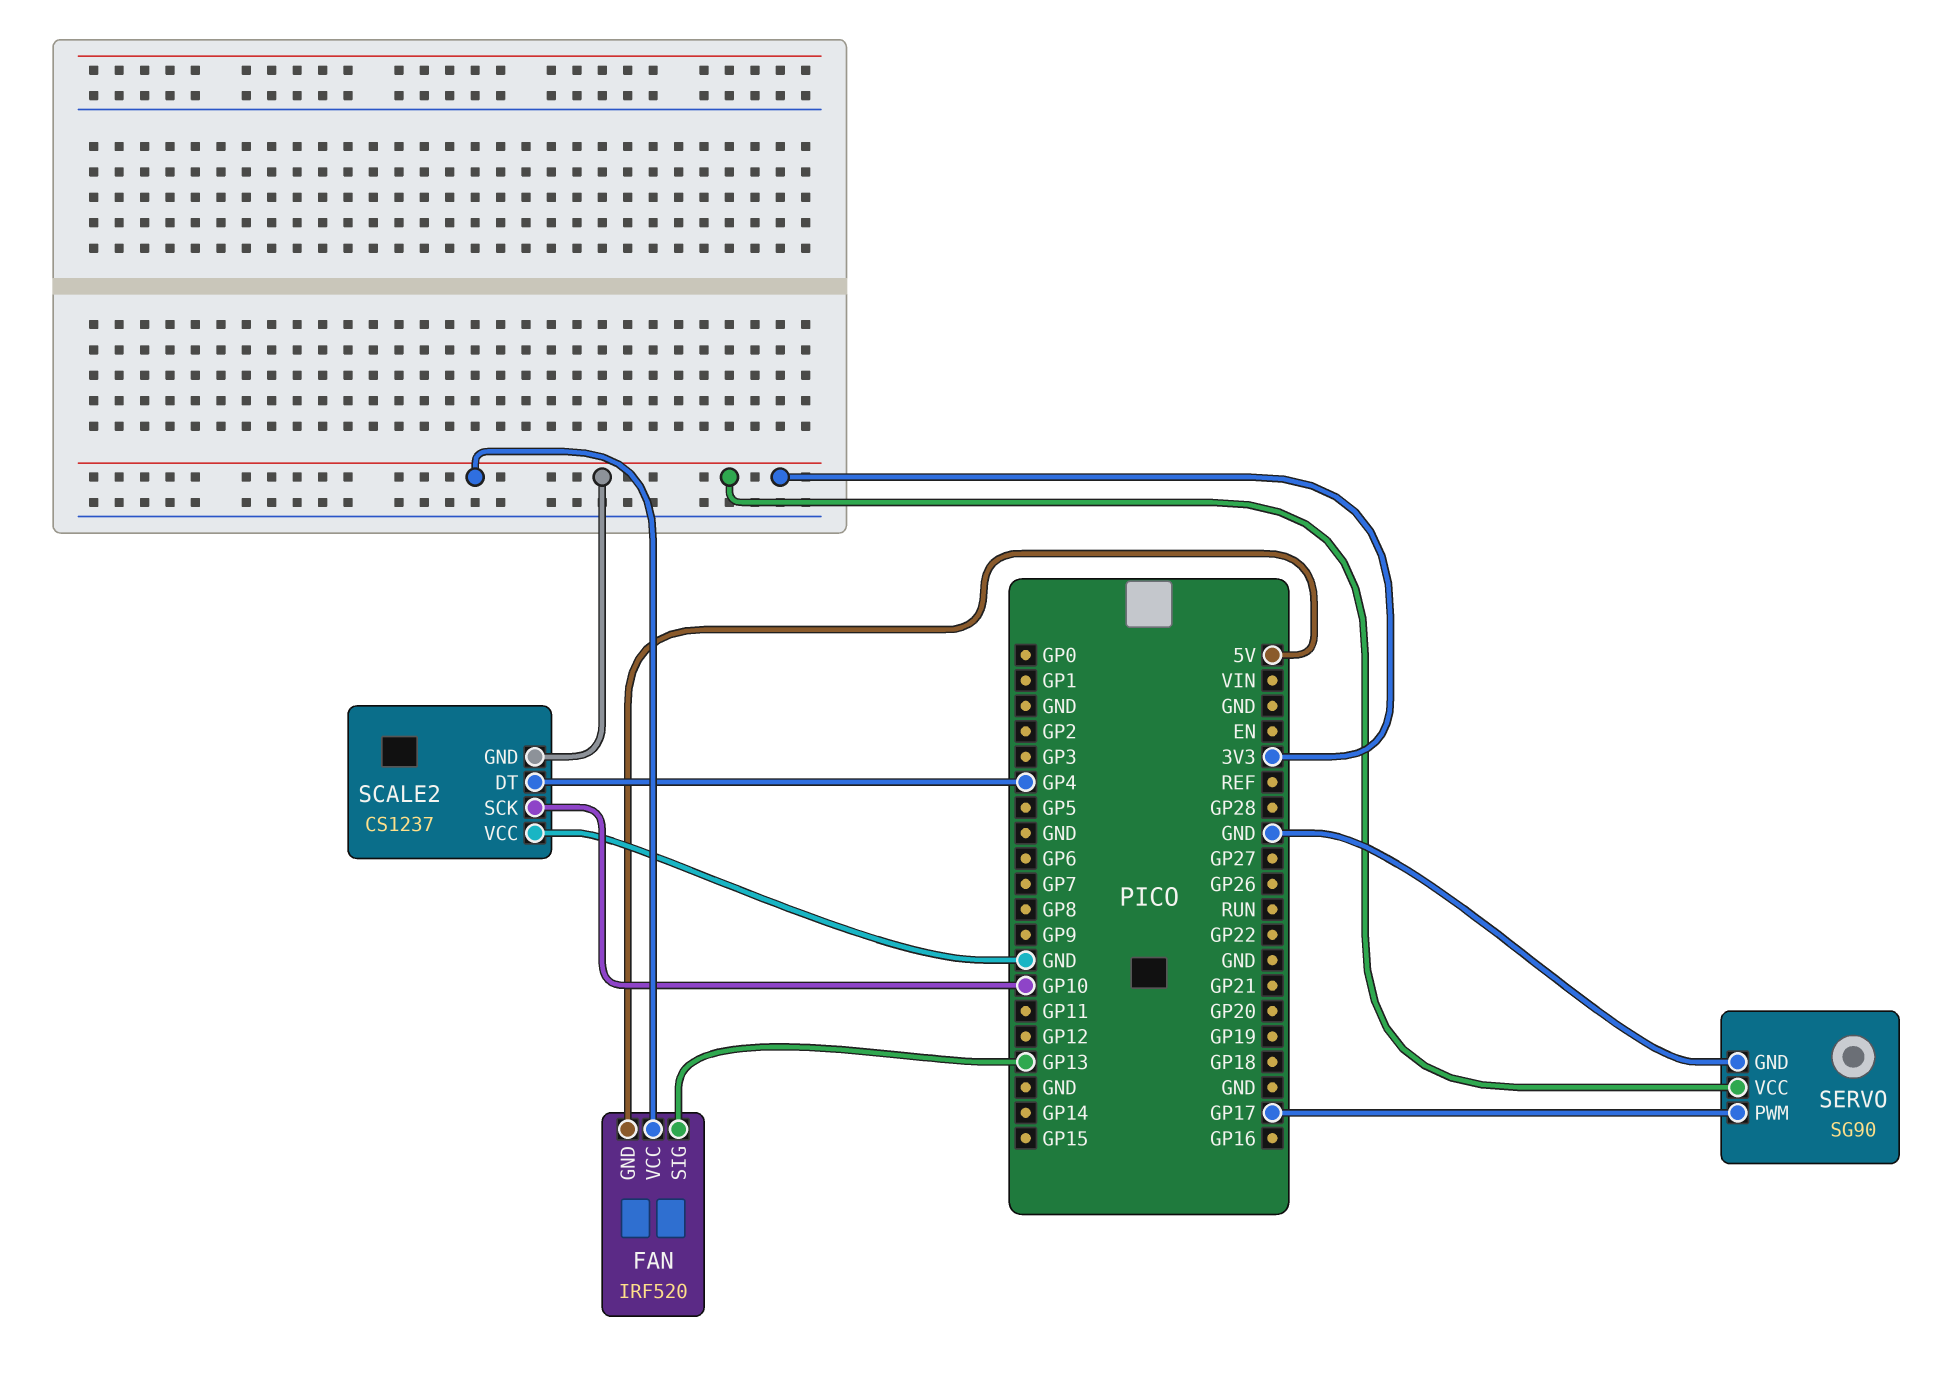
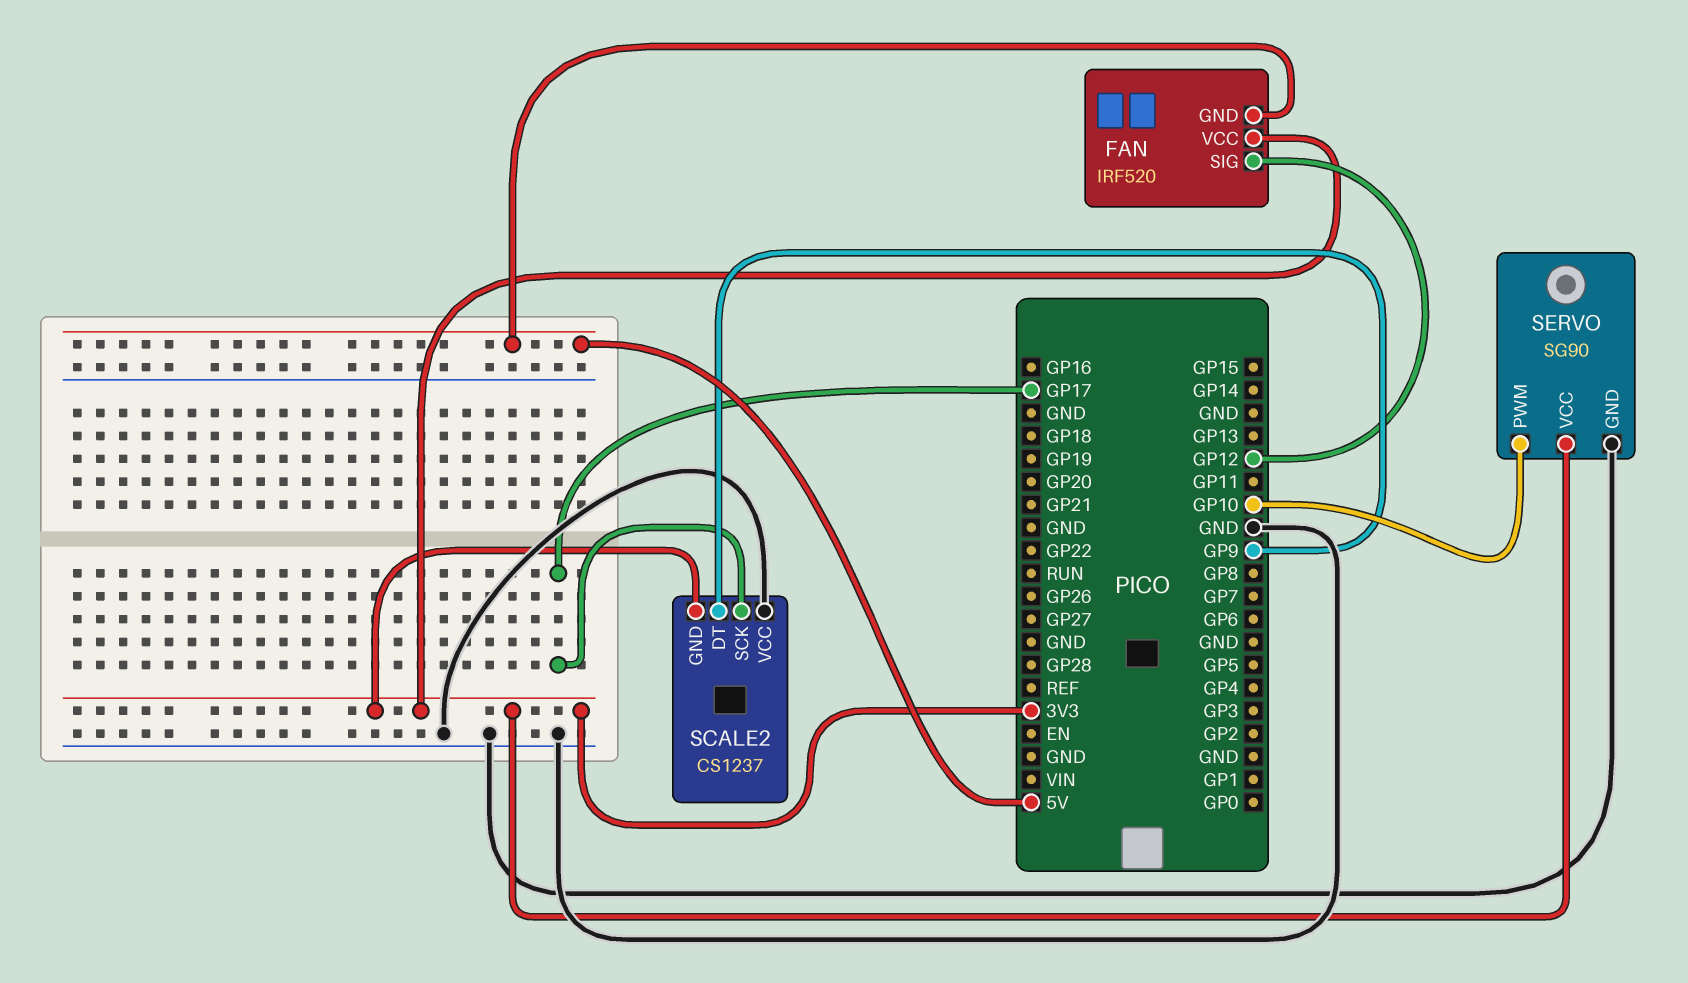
FAN pin SIG: GP13 -> GP12
SCALE2 pin DT: GP4 -> GP9
SCALE2 pin SCK: GP10 -> GP17
SERVO pin PWM: GP17 -> GP10

